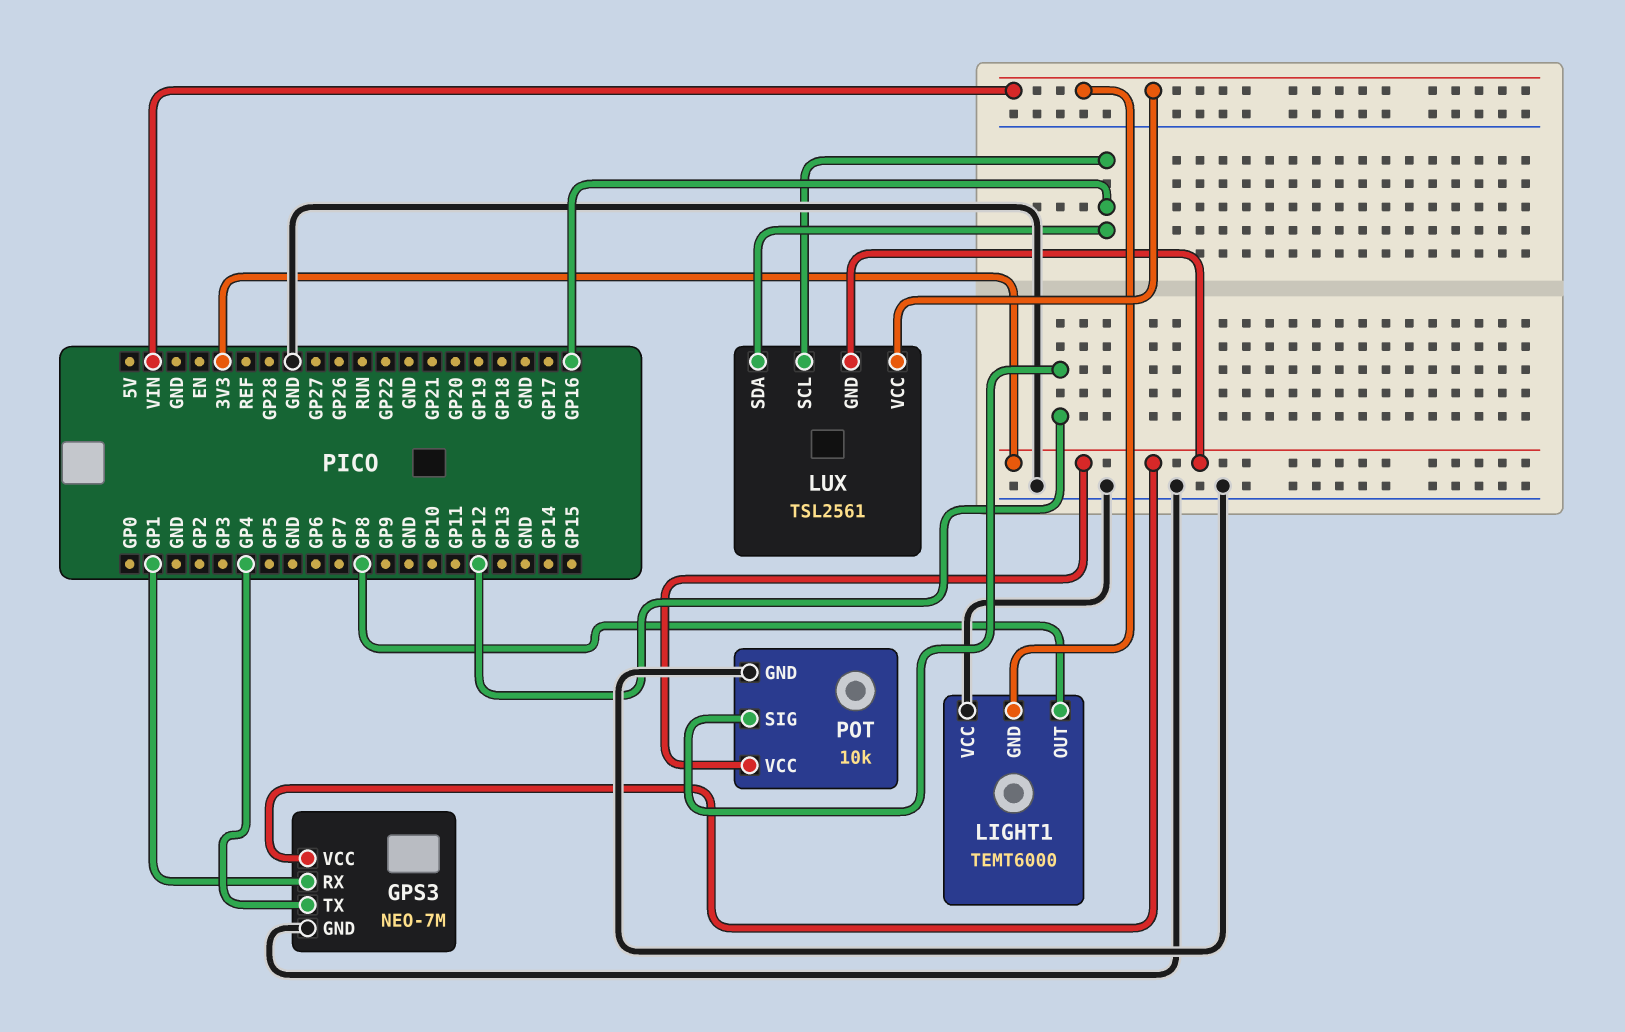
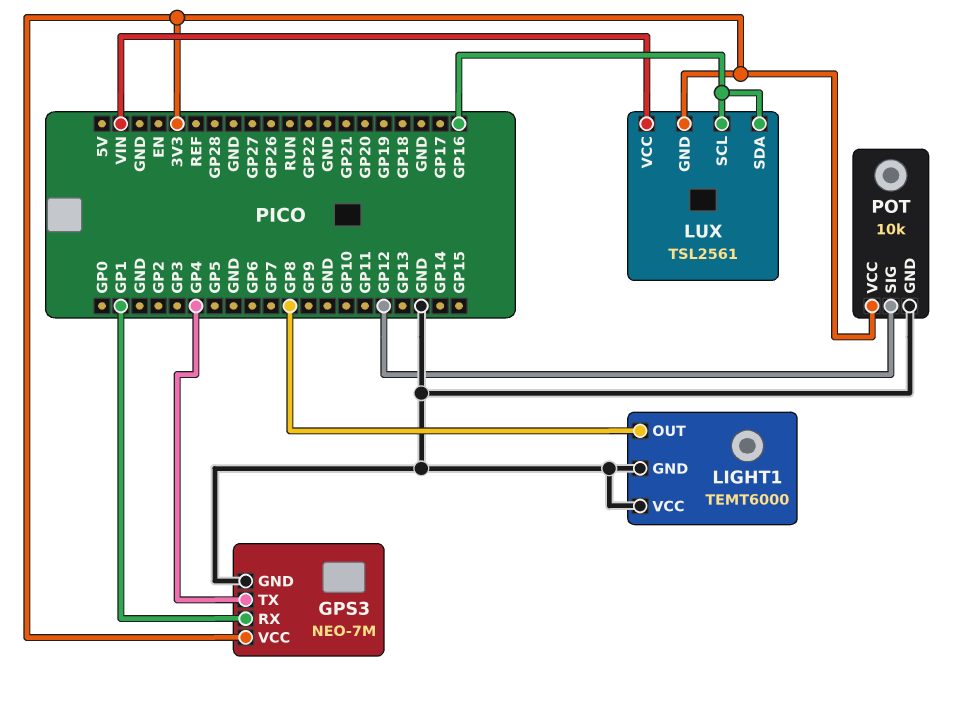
LIGHT1 pin GND: VIN -> GND

